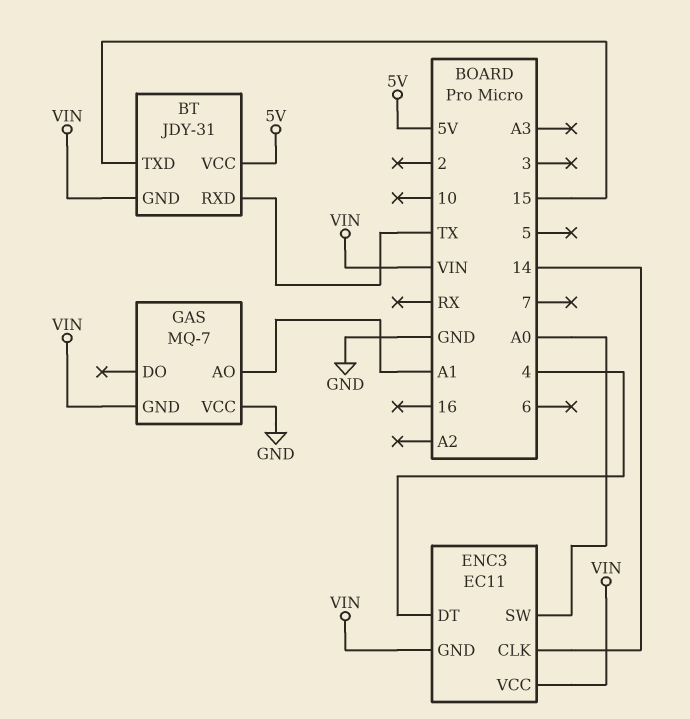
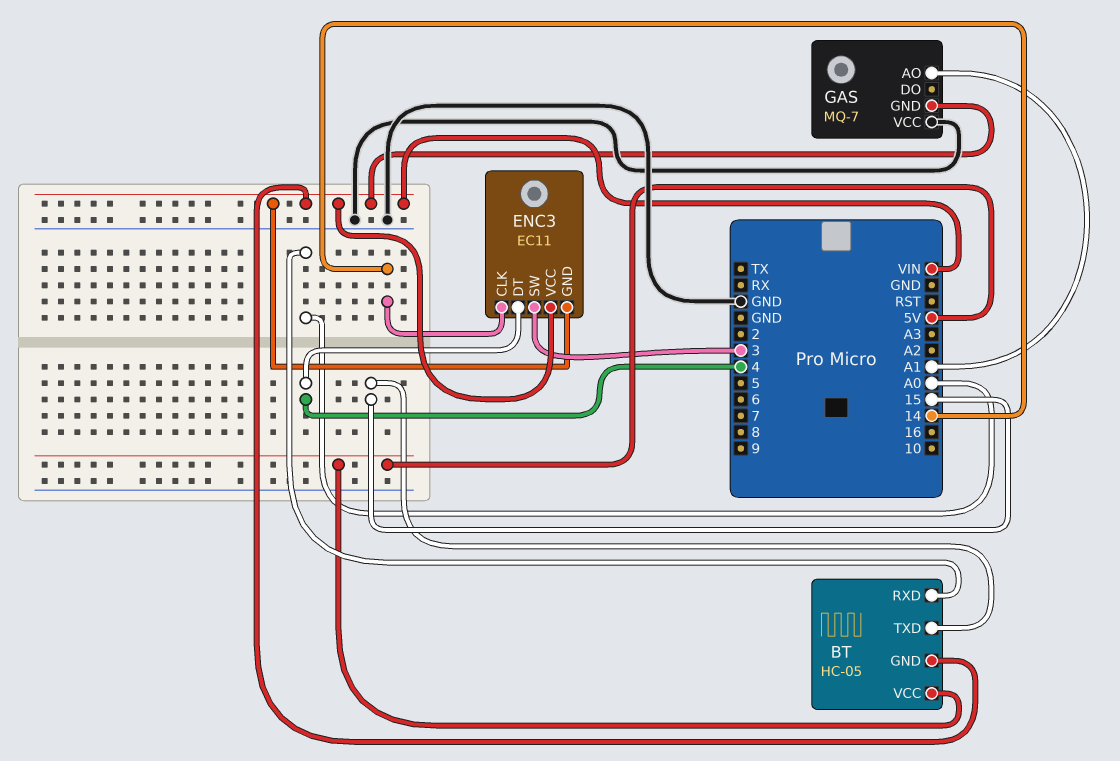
BT: JDY-31 -> HC-05
BT pin RXD: TX -> A0
ENC3 pin SW: A0 -> 3

